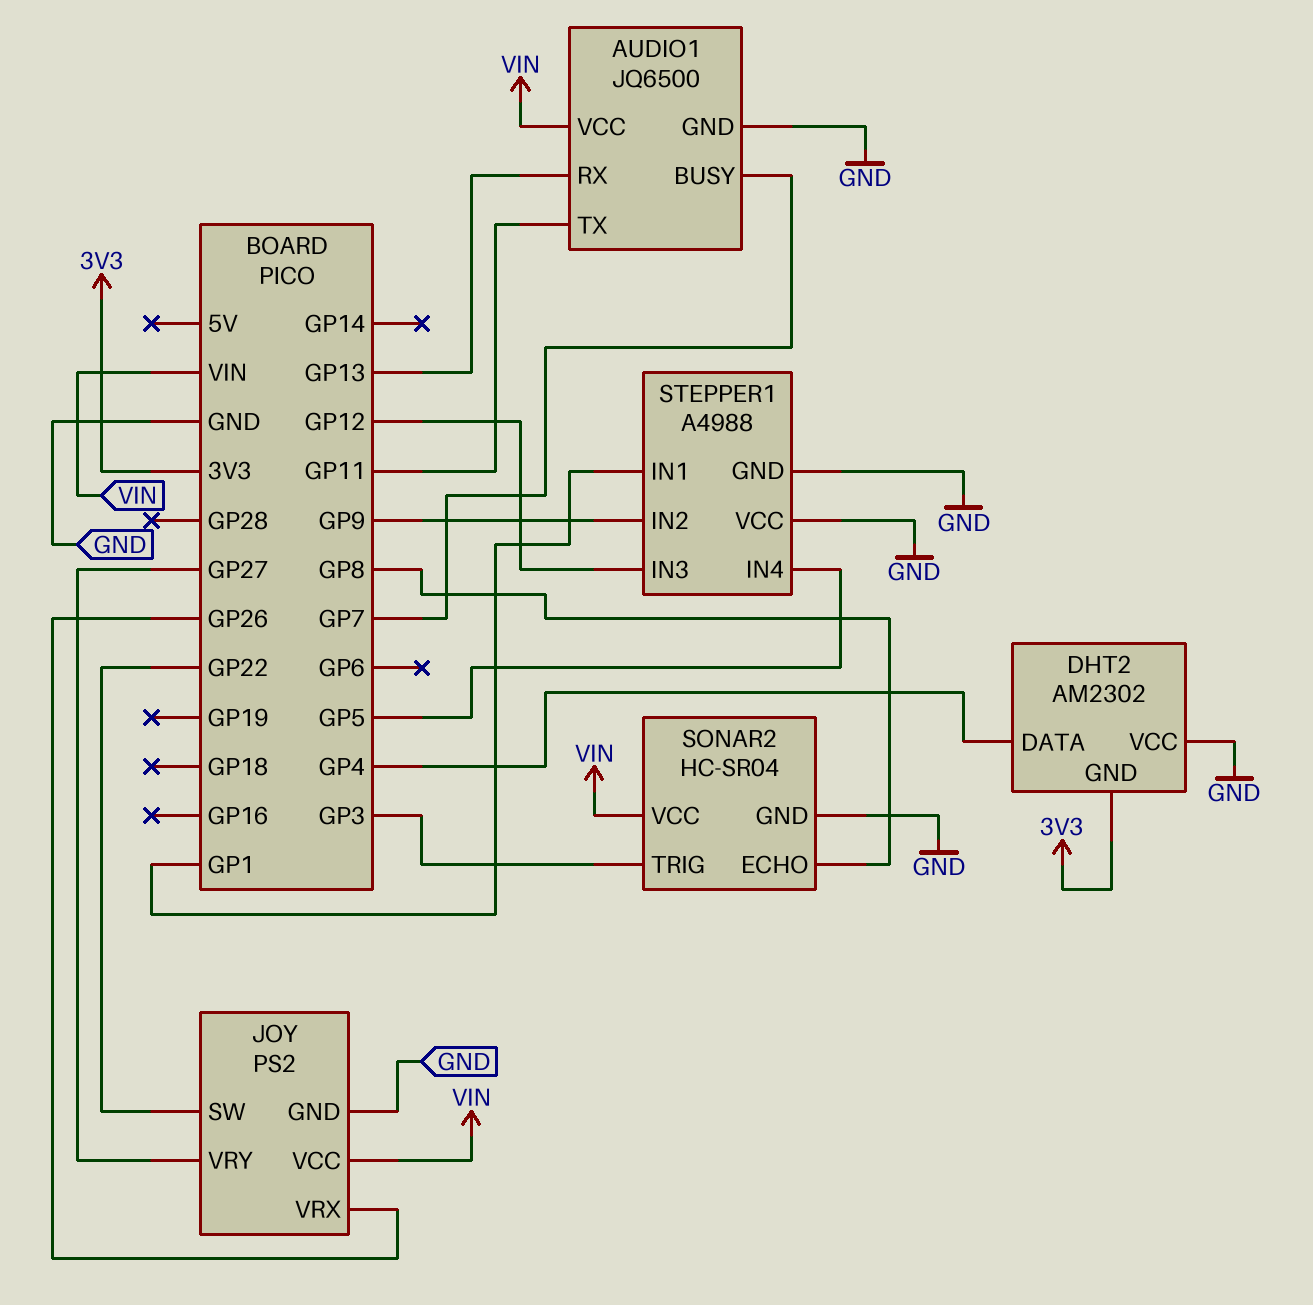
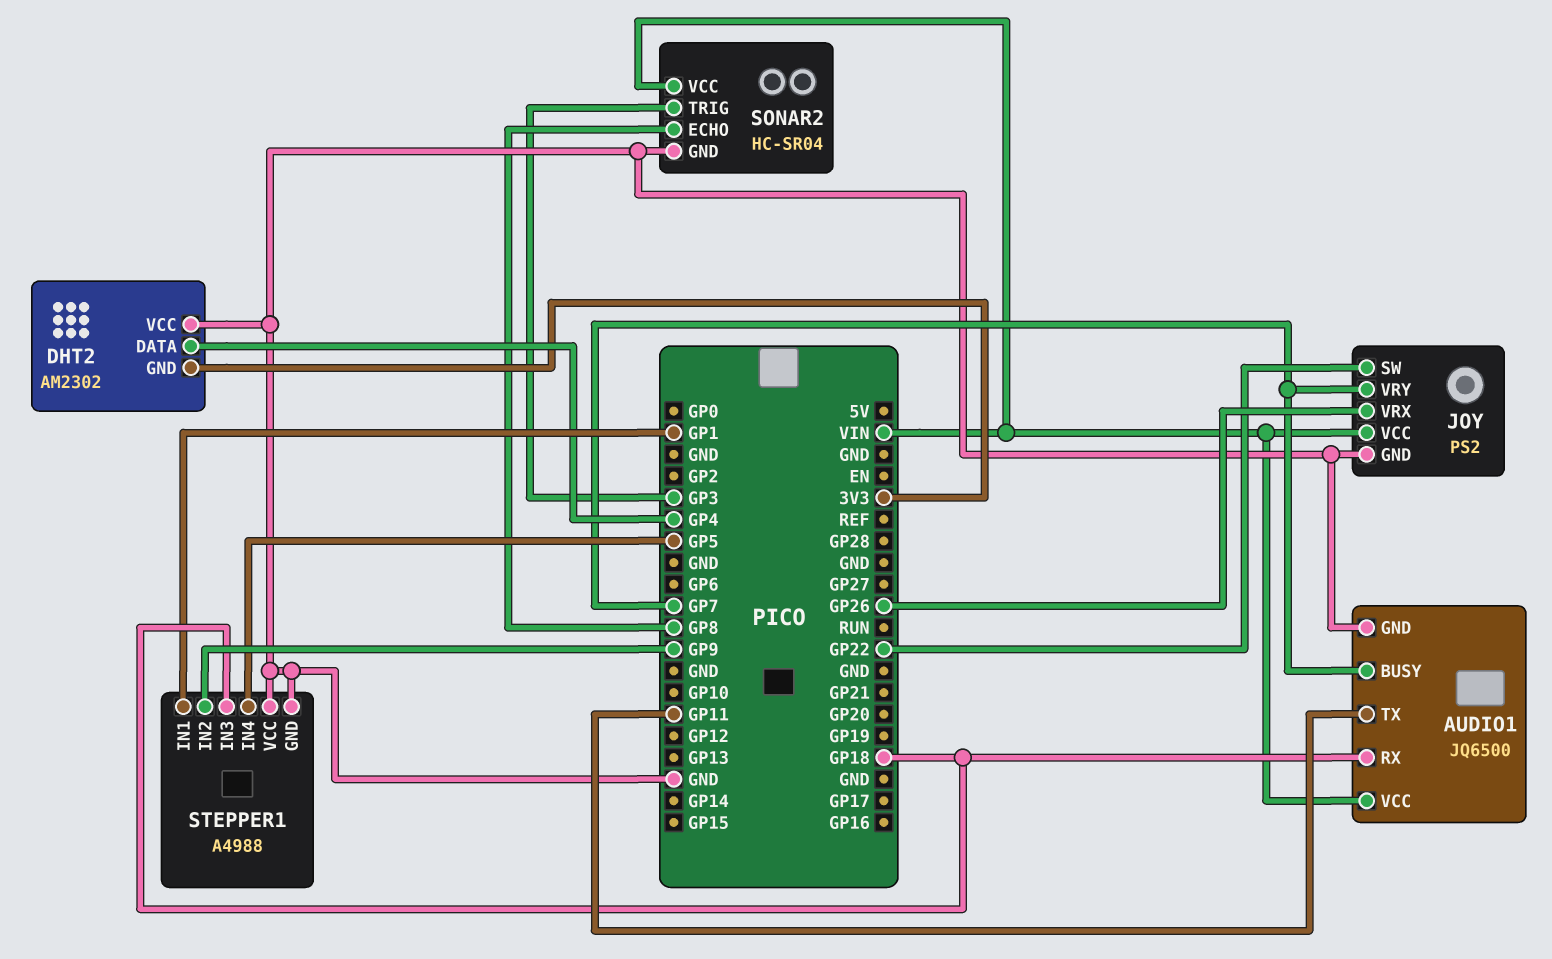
AUDIO1 pin RX: GP13 -> GP18
JOY pin VRY: GP27 -> GP7
STEPPER1 pin IN3: GP12 -> GP18

